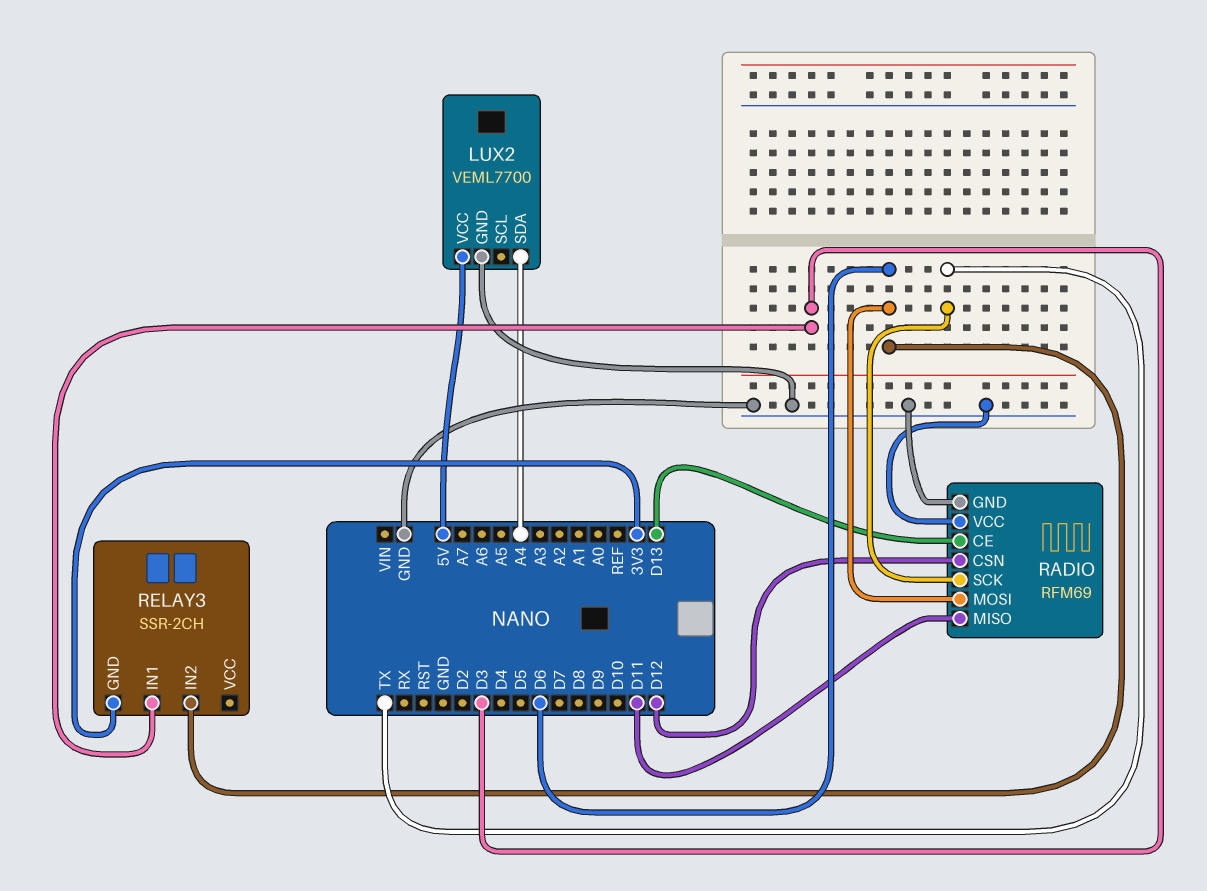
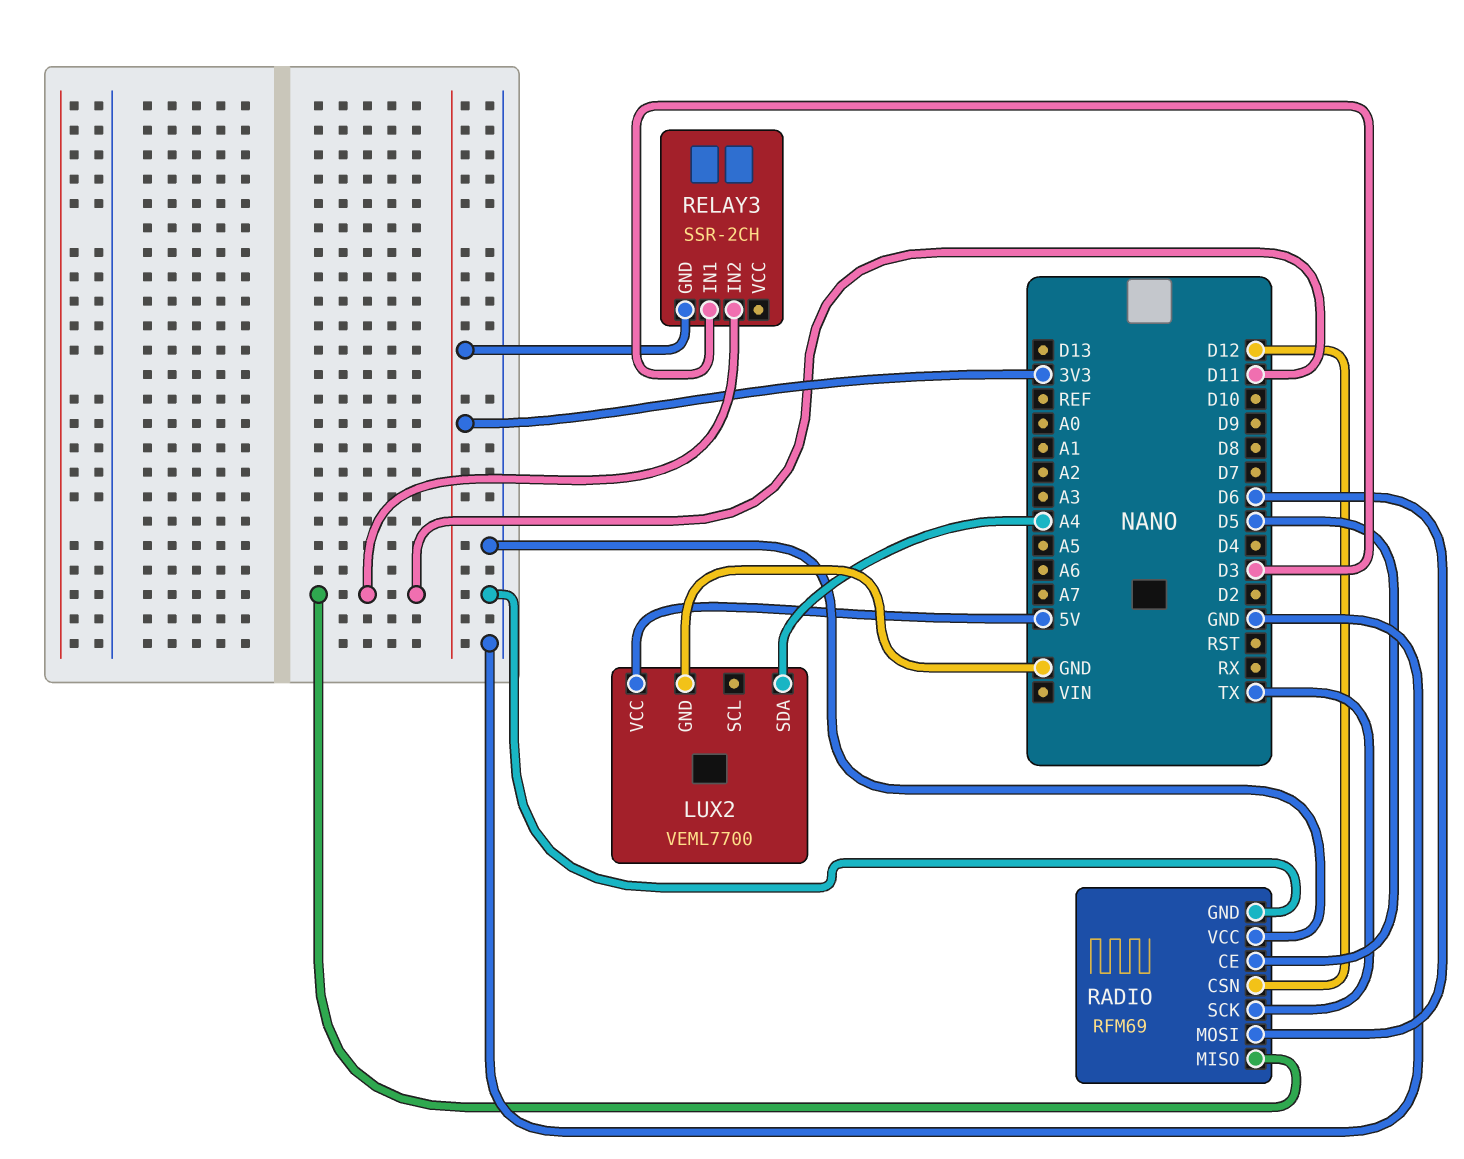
RADIO pin CE: D13 -> D5
RELAY3 pin IN2: D6 -> D11

